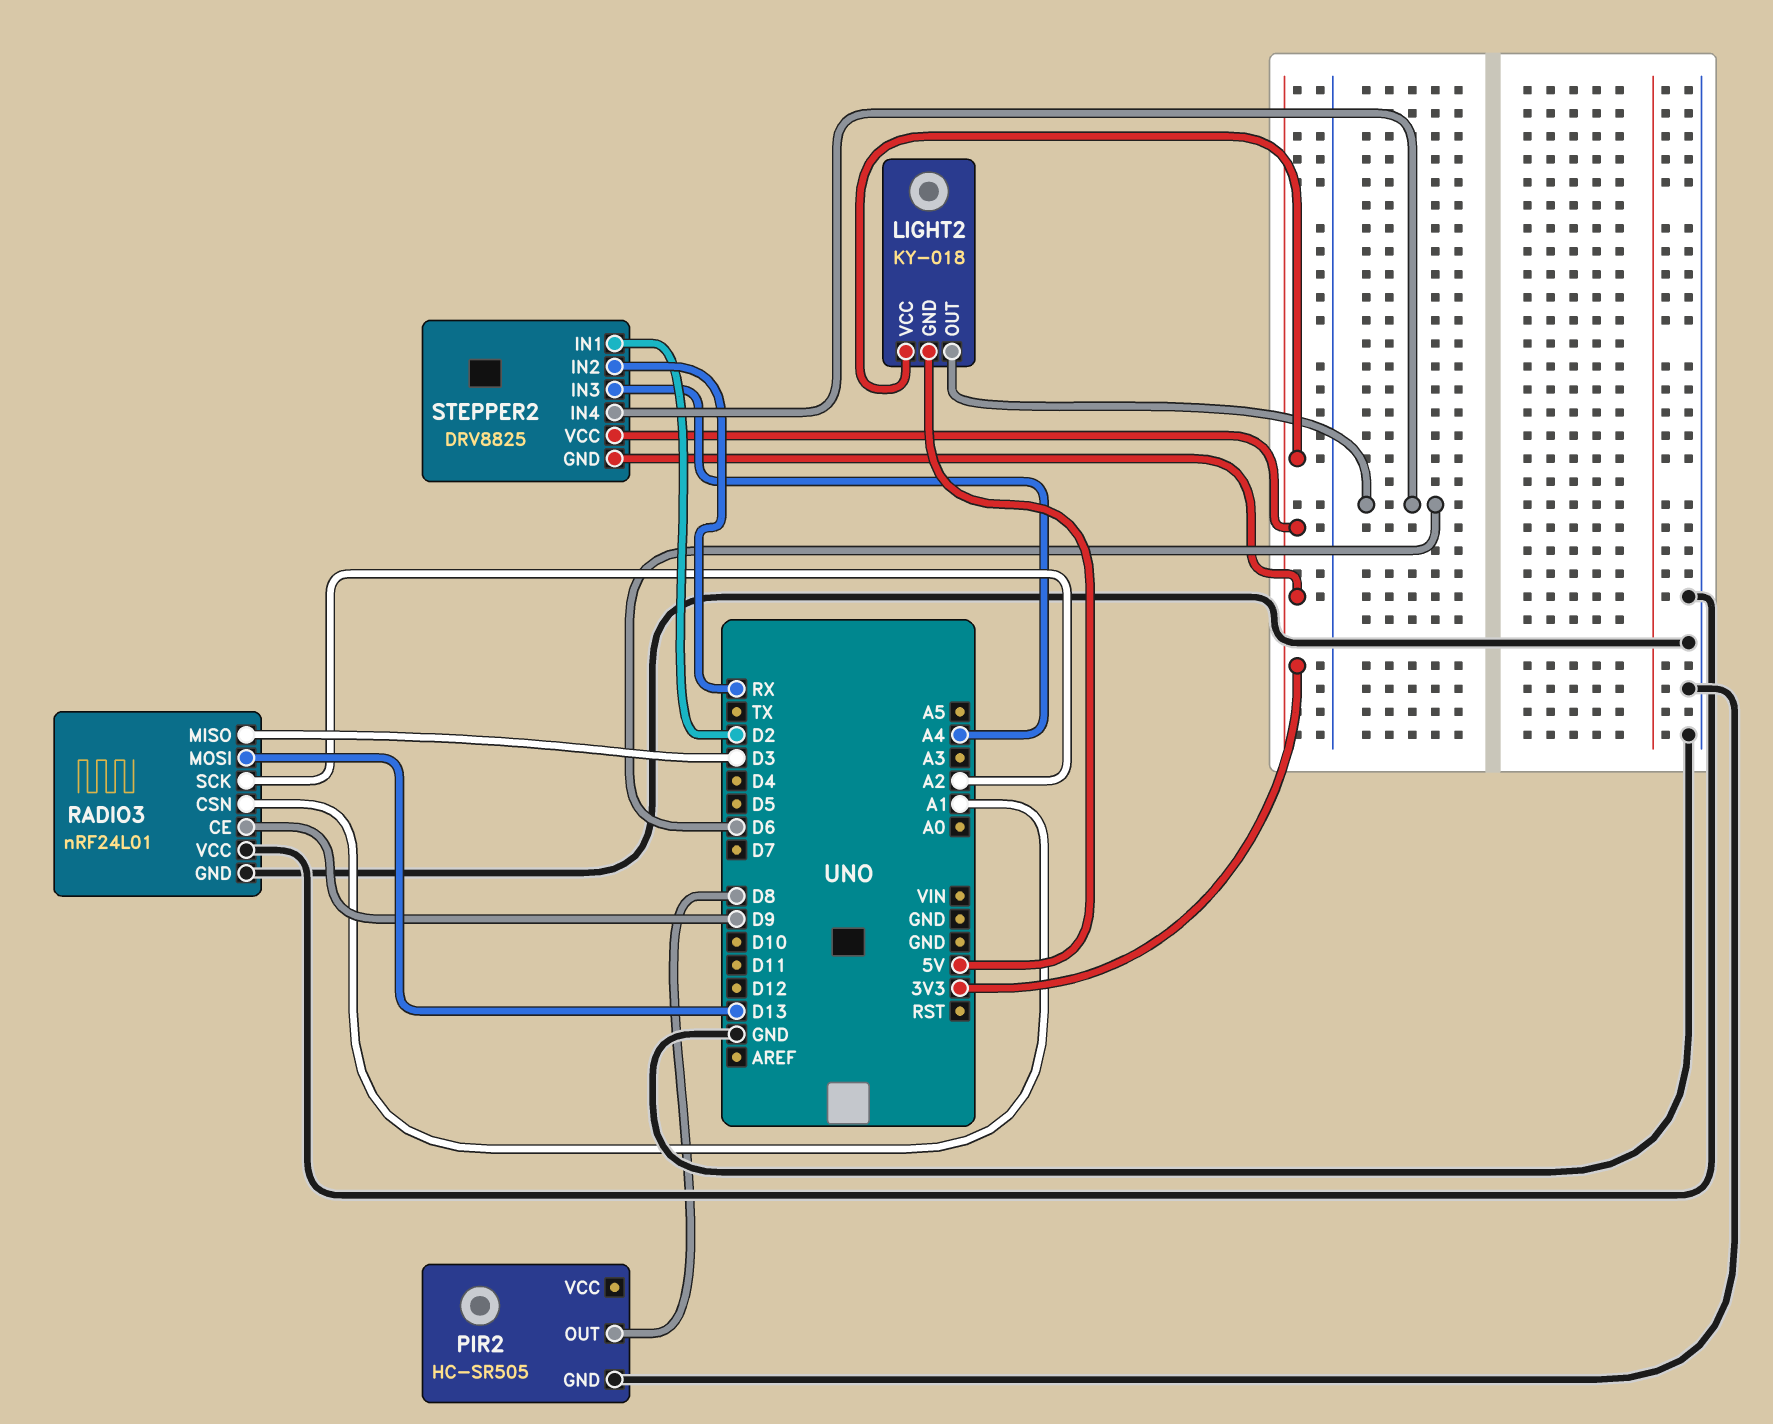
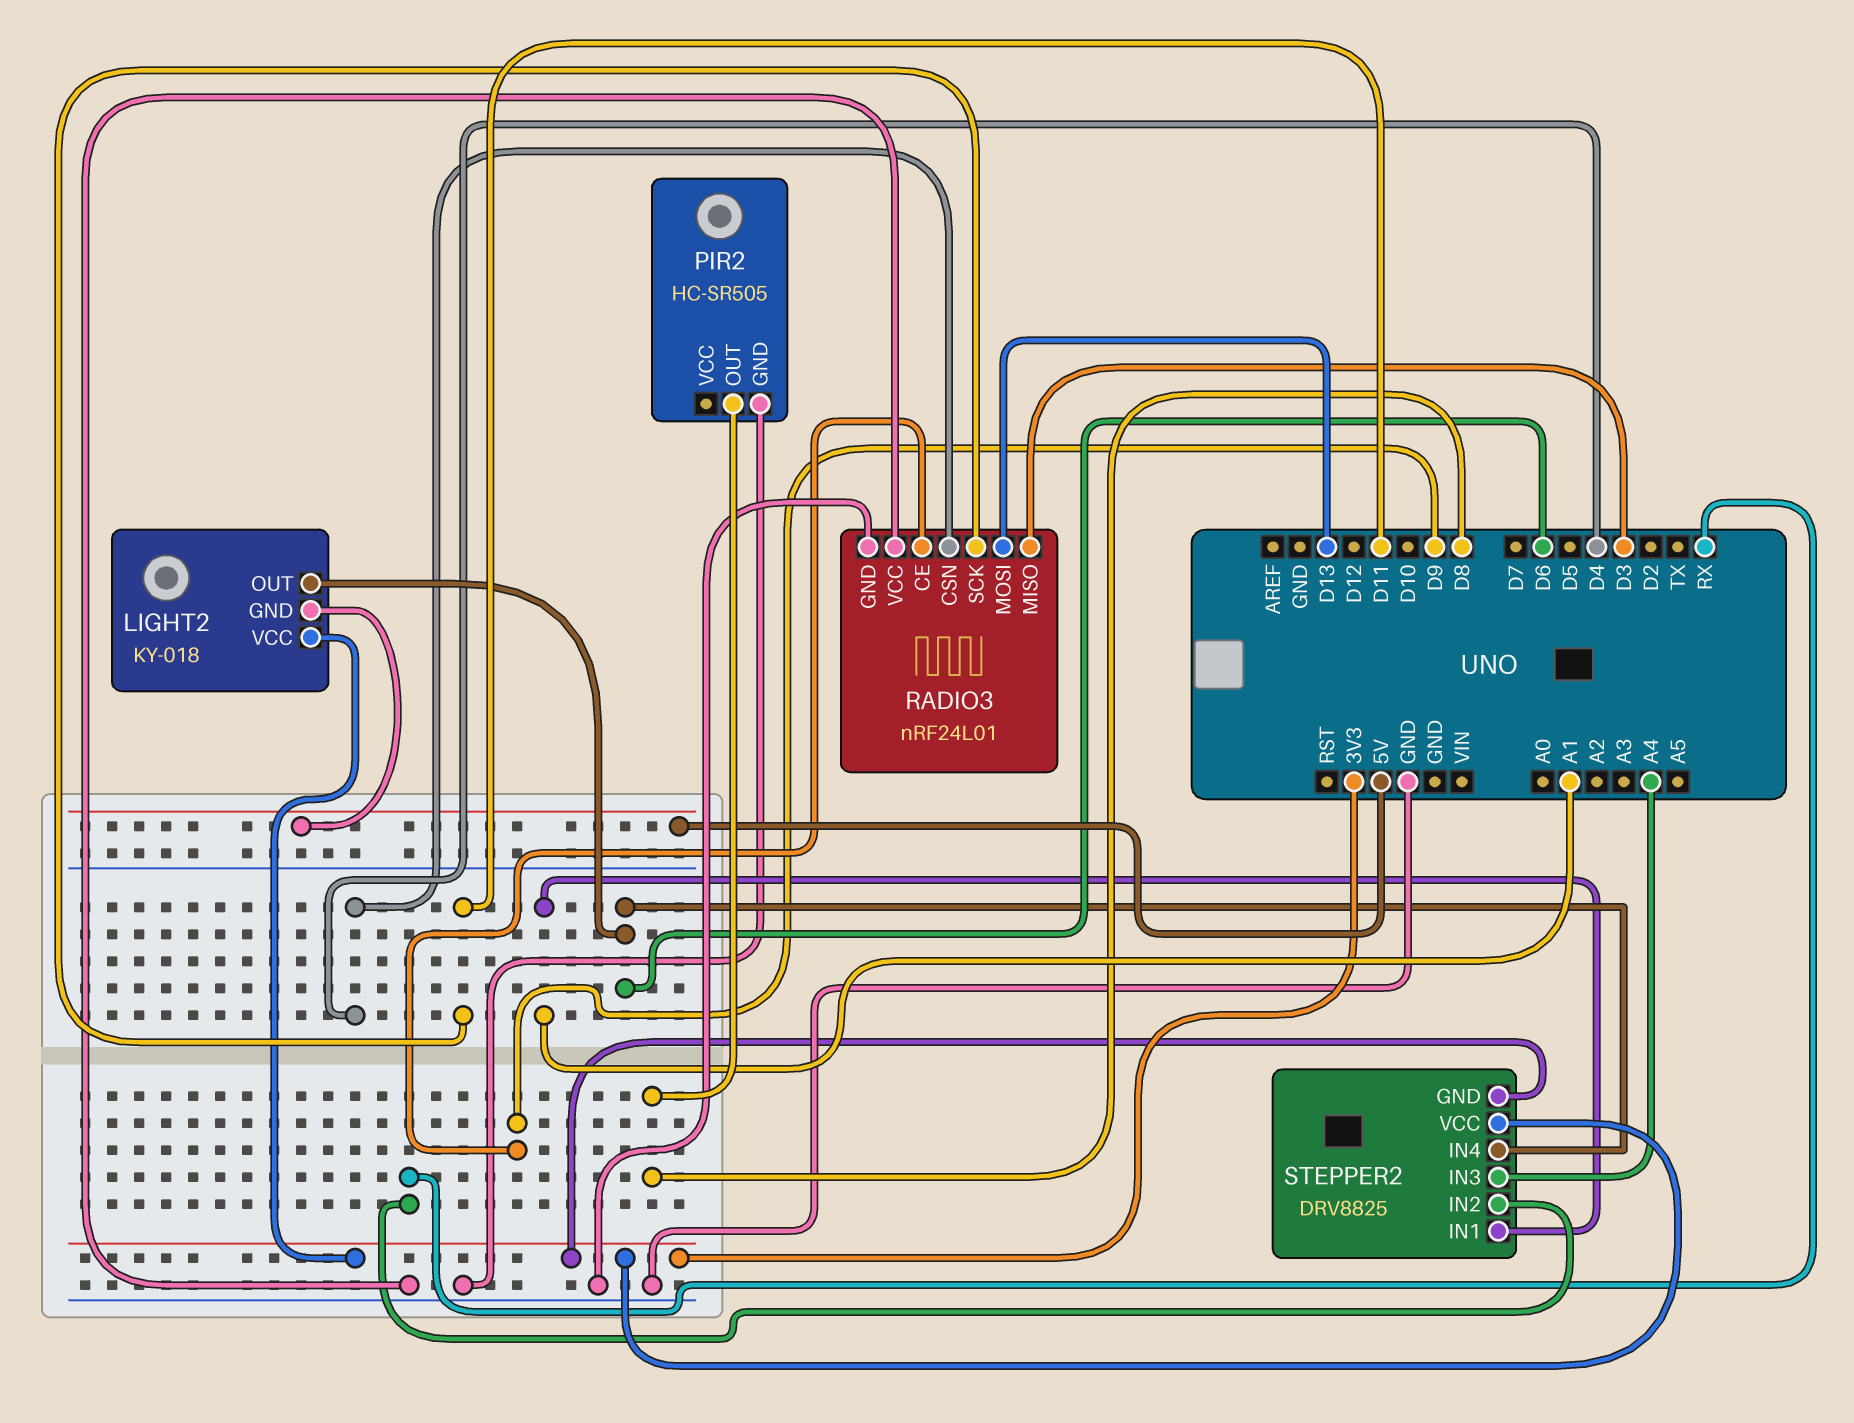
RADIO3 pin CSN: A1 -> D4
RADIO3 pin SCK: A2 -> D11
STEPPER2 pin IN1: D2 -> A1

